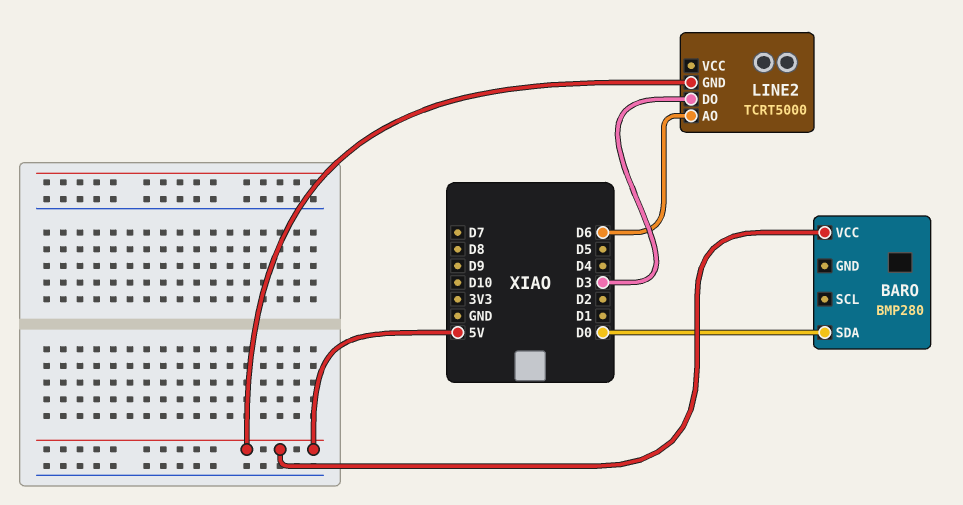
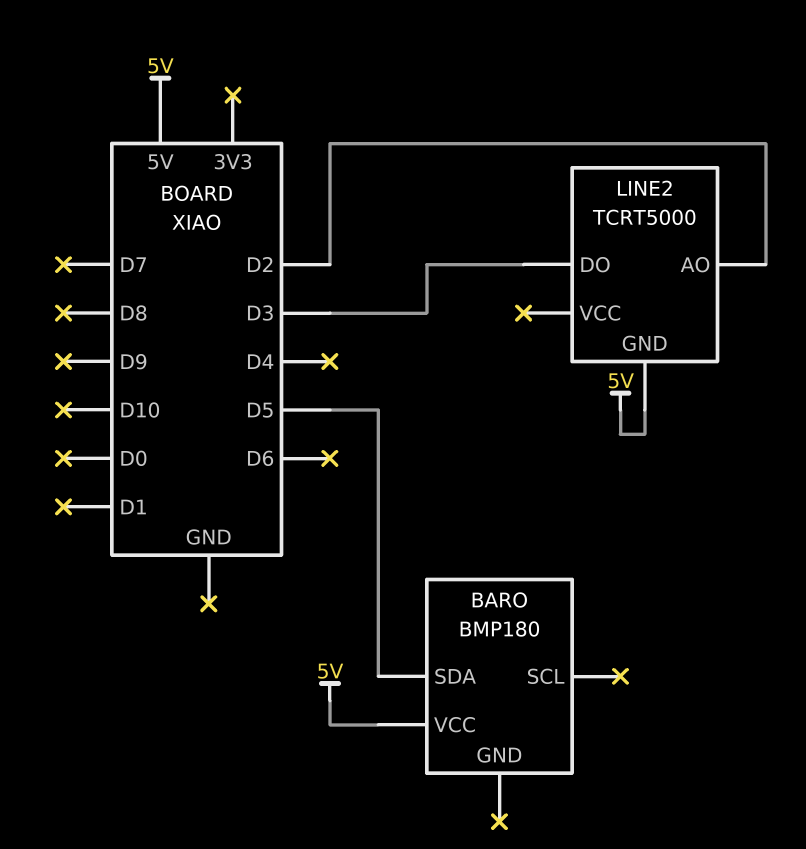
BARO: BMP280 -> BMP180
BARO pin SDA: D0 -> D5
LINE2 pin AO: D6 -> D2

